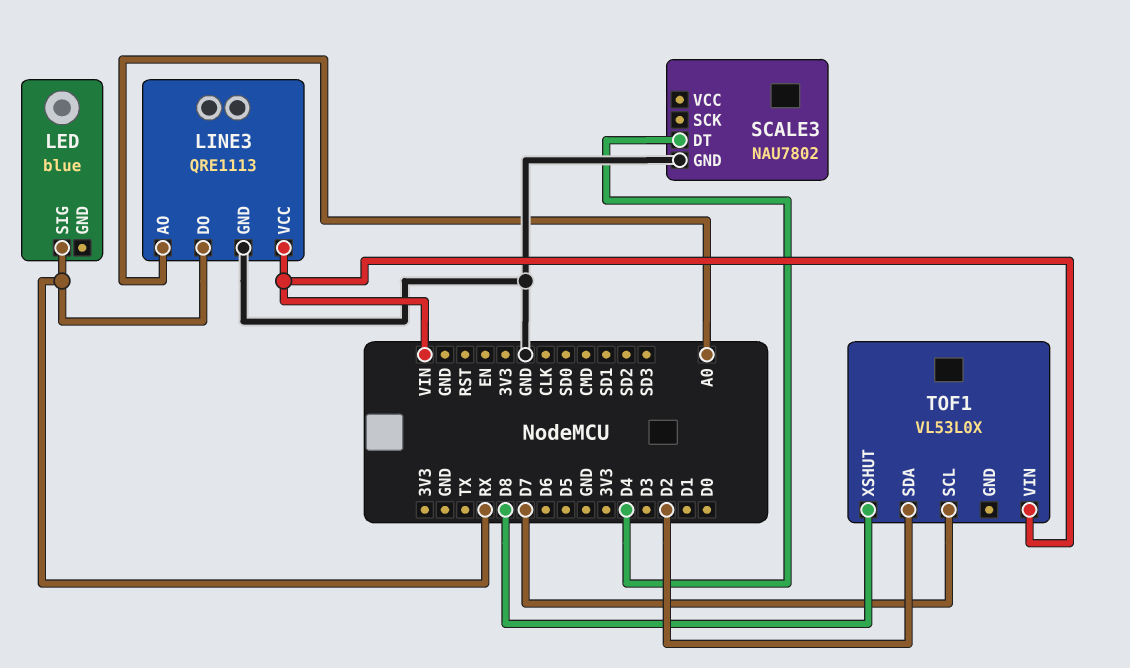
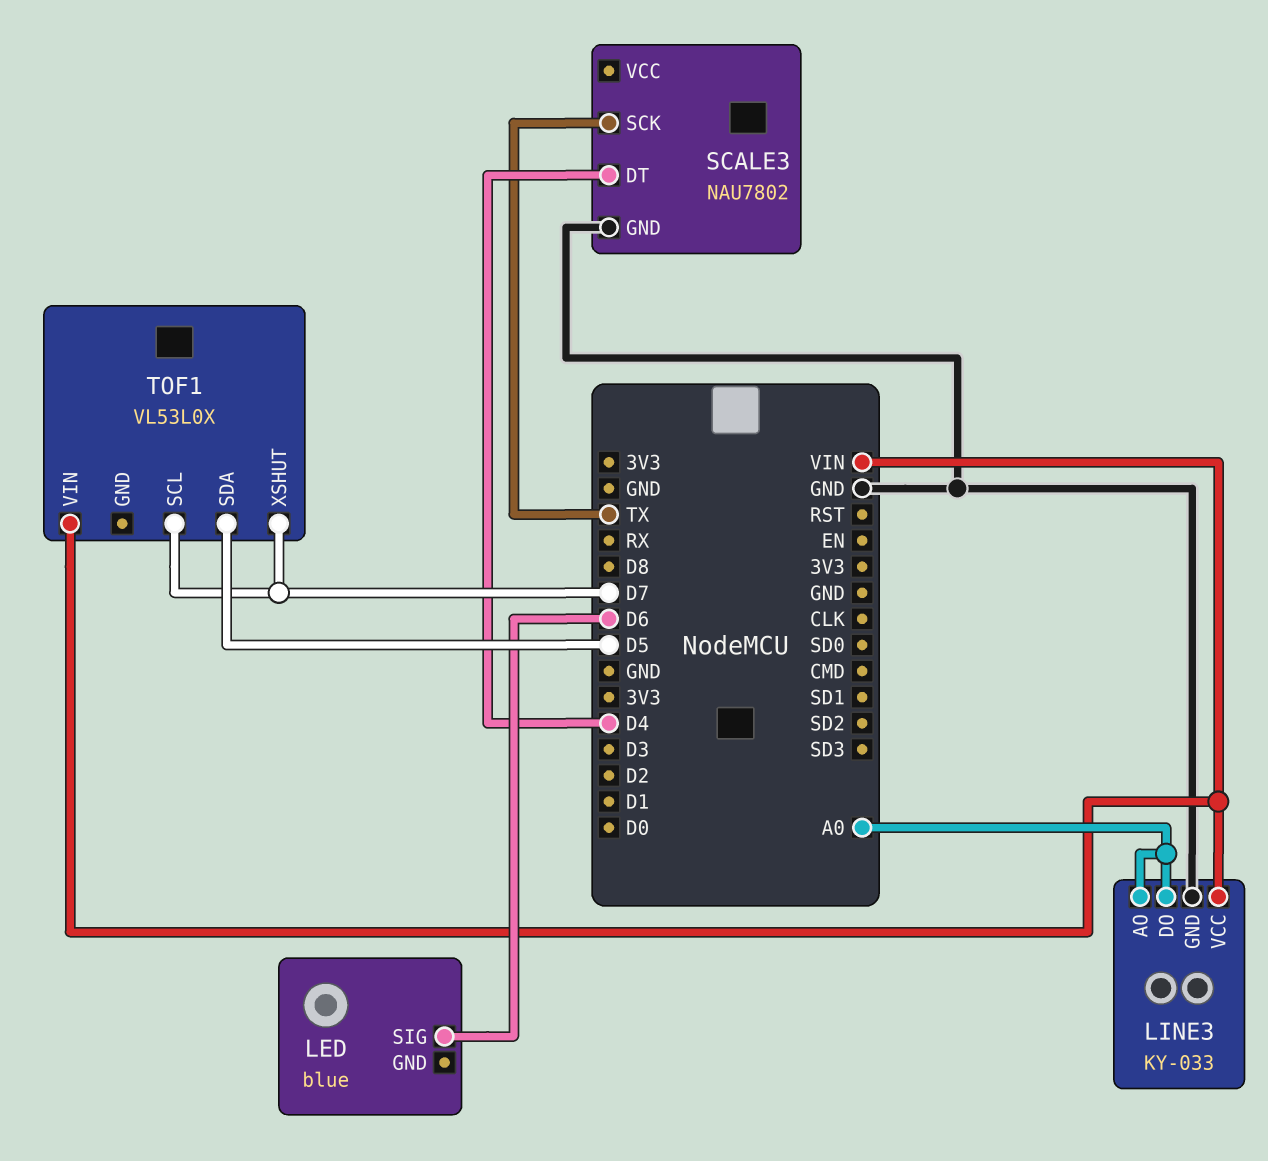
LED pin SIG: RX -> D6
LINE3: QRE1113 -> KY-033
LINE3 pin DO: RX -> A0
SCALE3 pin SCK: none -> TX
TOF1 pin SDA: D2 -> D5
TOF1 pin XSHUT: D8 -> D7

